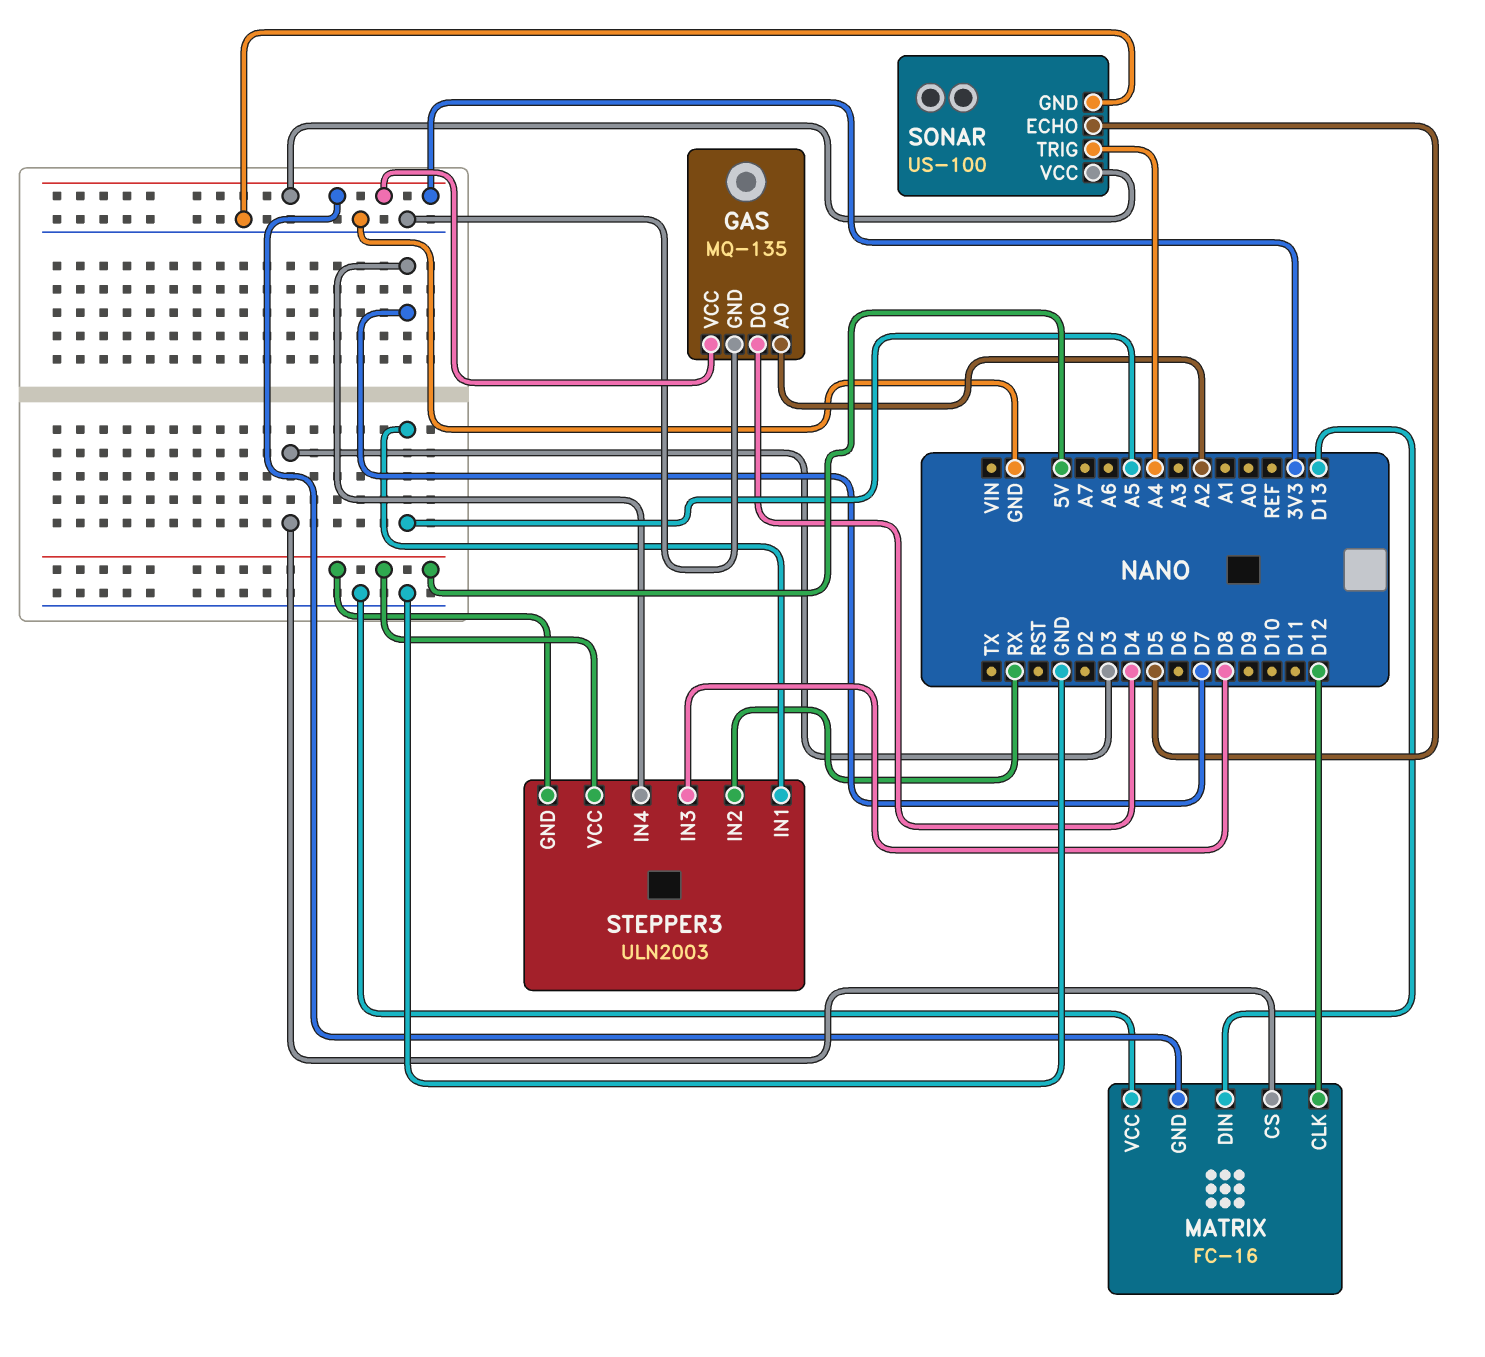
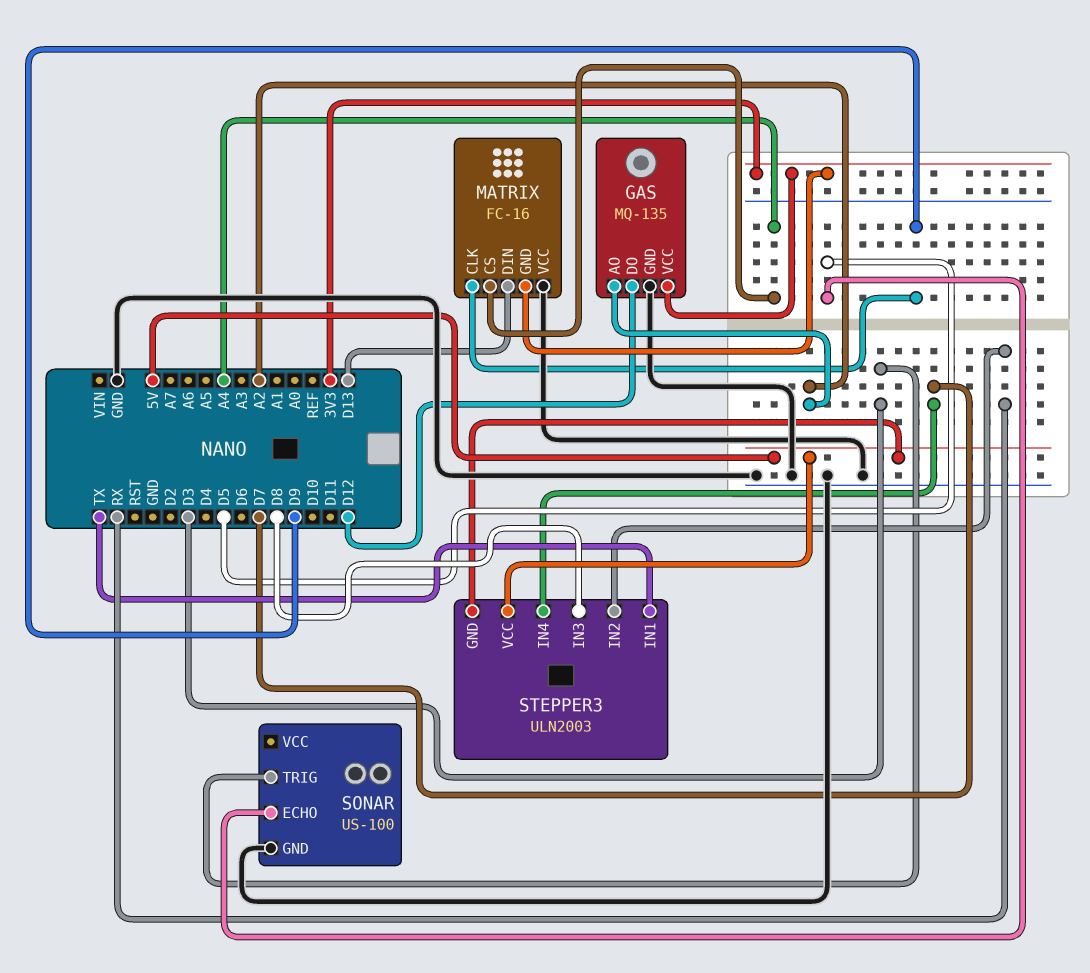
GAS pin DO: D4 -> D12
MATRIX pin CLK: D12 -> D9
MATRIX pin CS: D3 -> A4
SONAR pin TRIG: A4 -> D3
SONAR pin VCC: 3V3 -> none
STEPPER3 pin IN1: A5 -> TX

